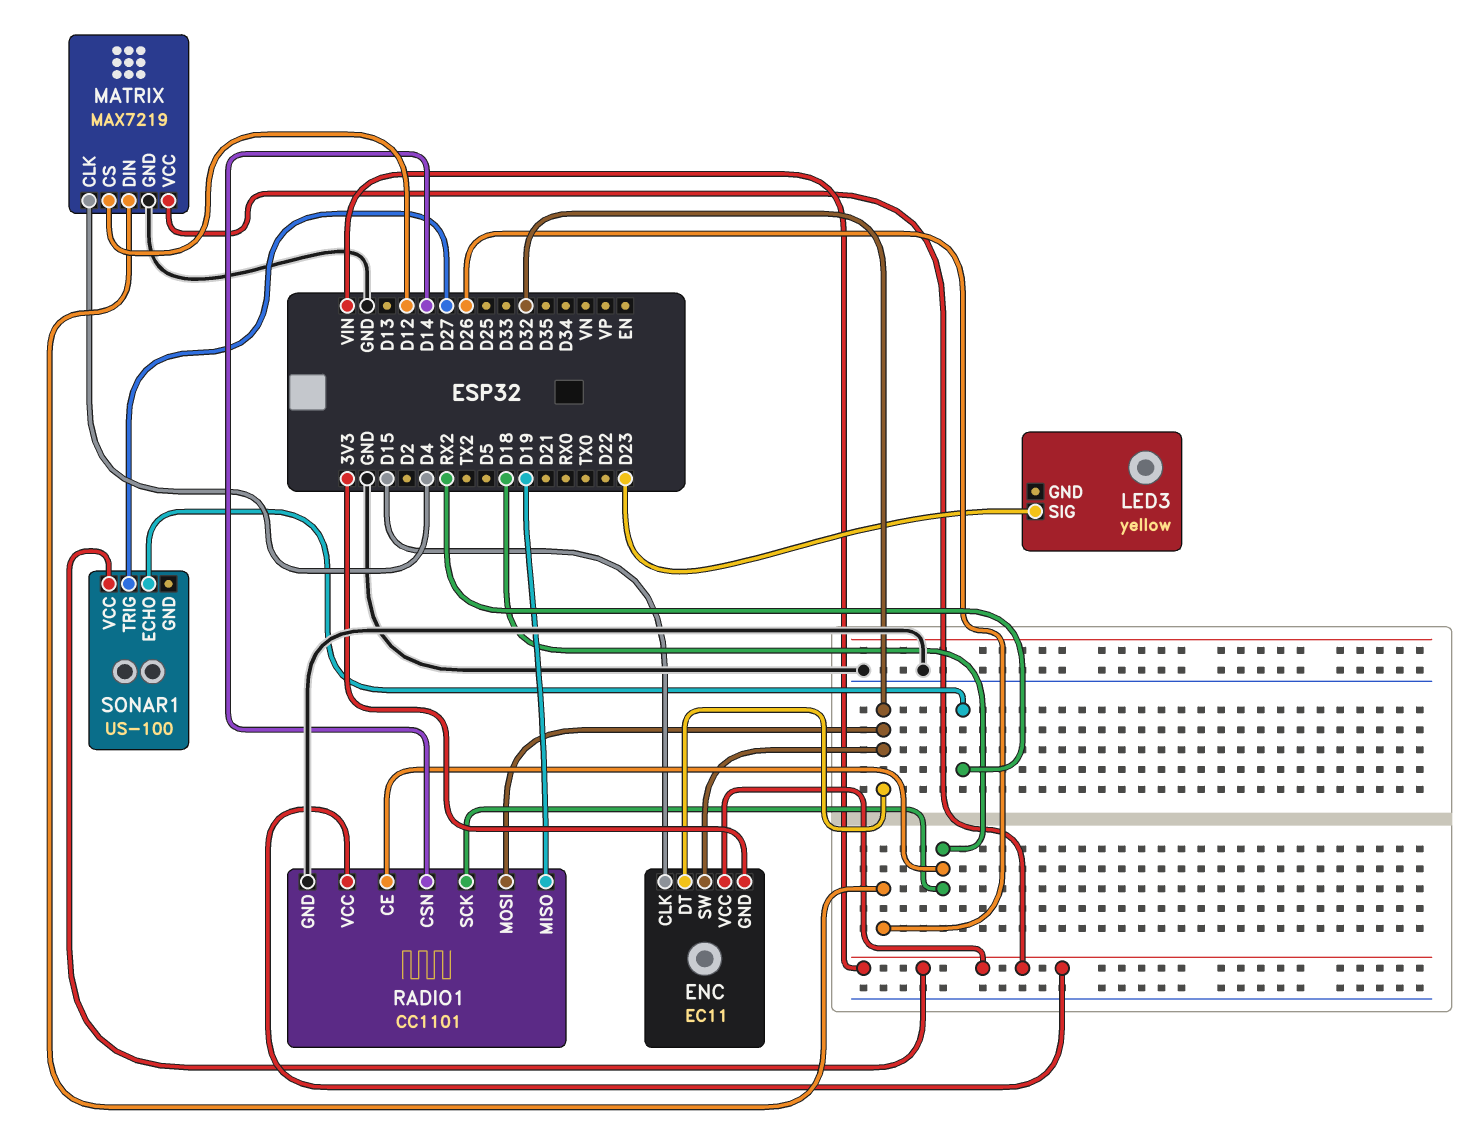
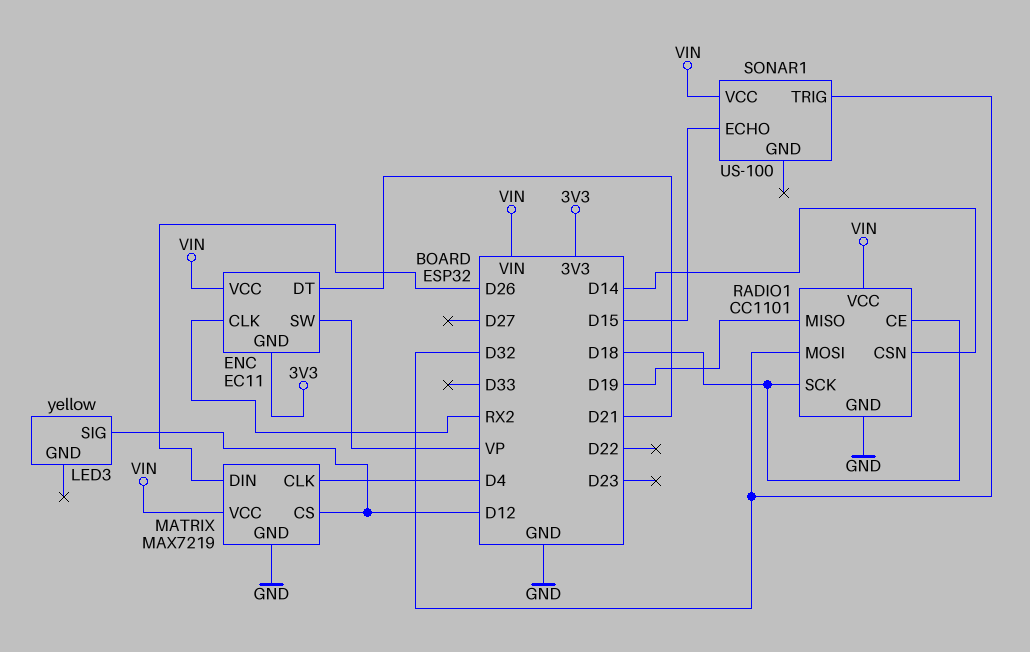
ENC pin CLK: D15 -> RX2
ENC pin DT: D32 -> D21
ENC pin SW: D32 -> VP
LED3 pin SIG: D23 -> D12
SONAR1 pin ECHO: RX2 -> D15
SONAR1 pin TRIG: D27 -> D32

